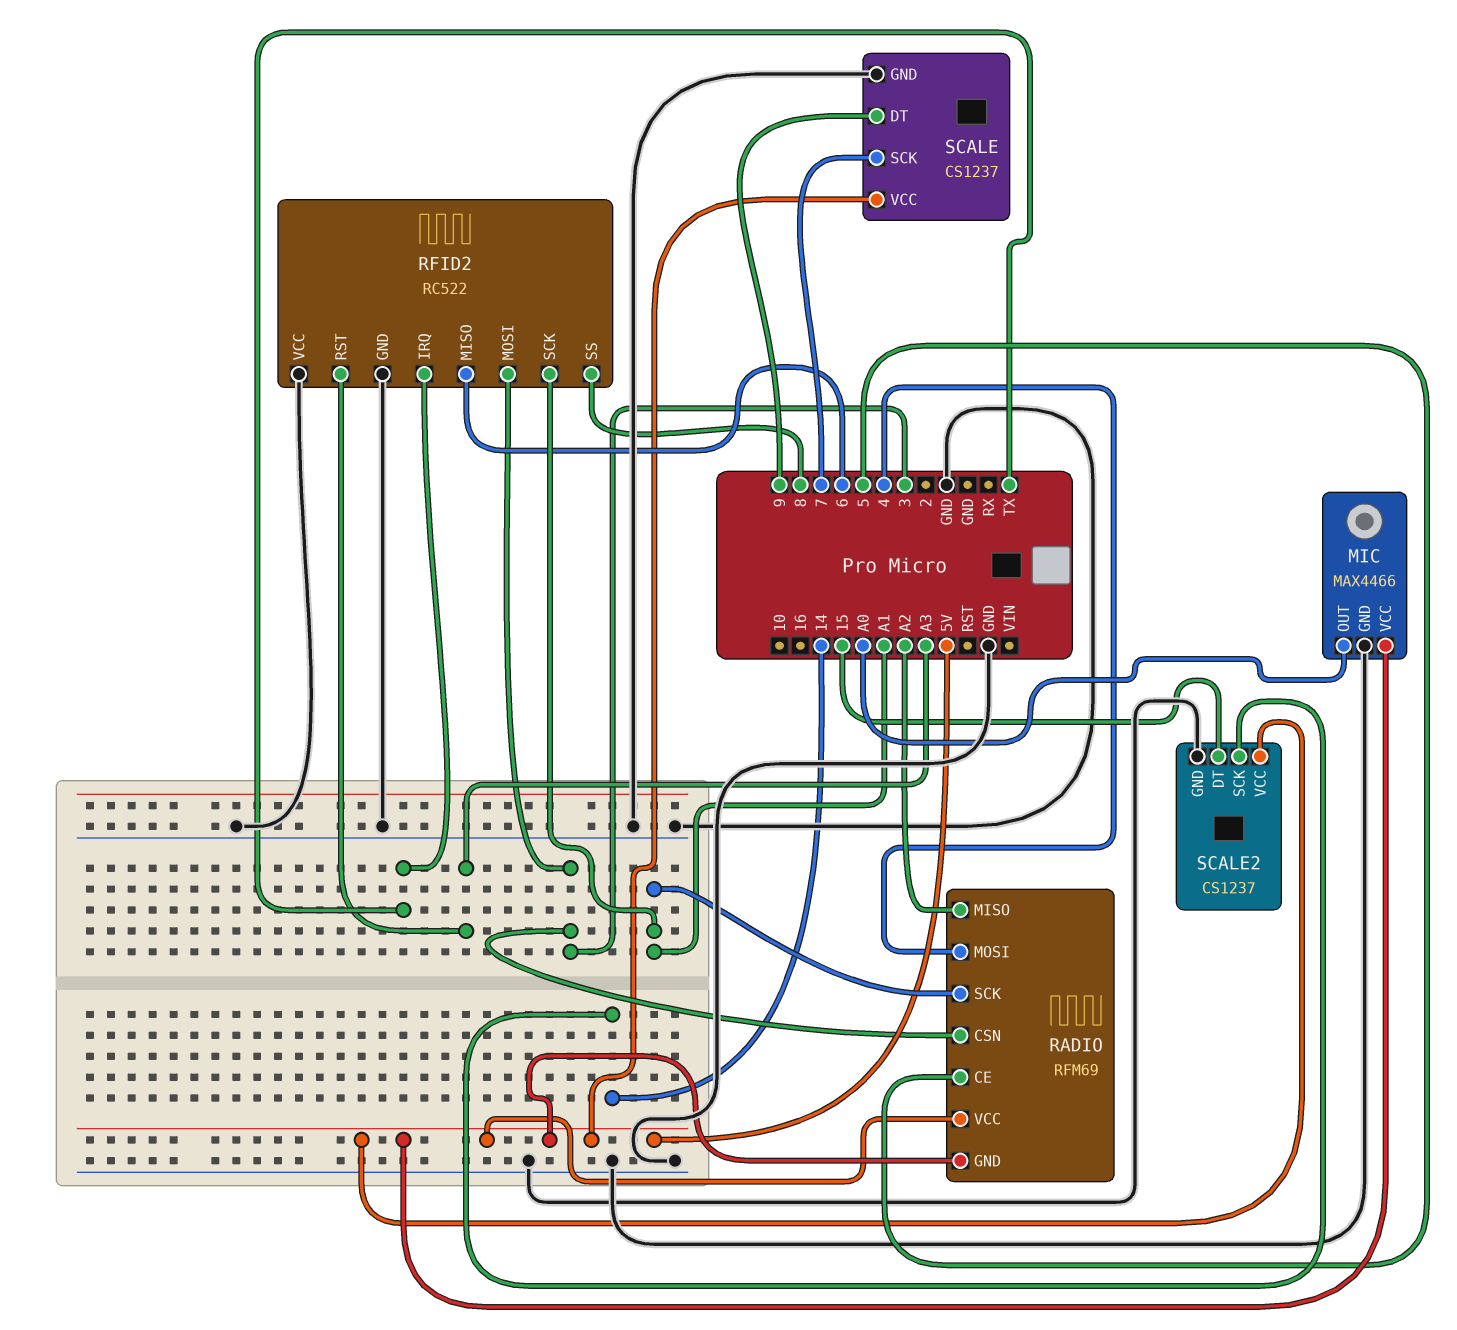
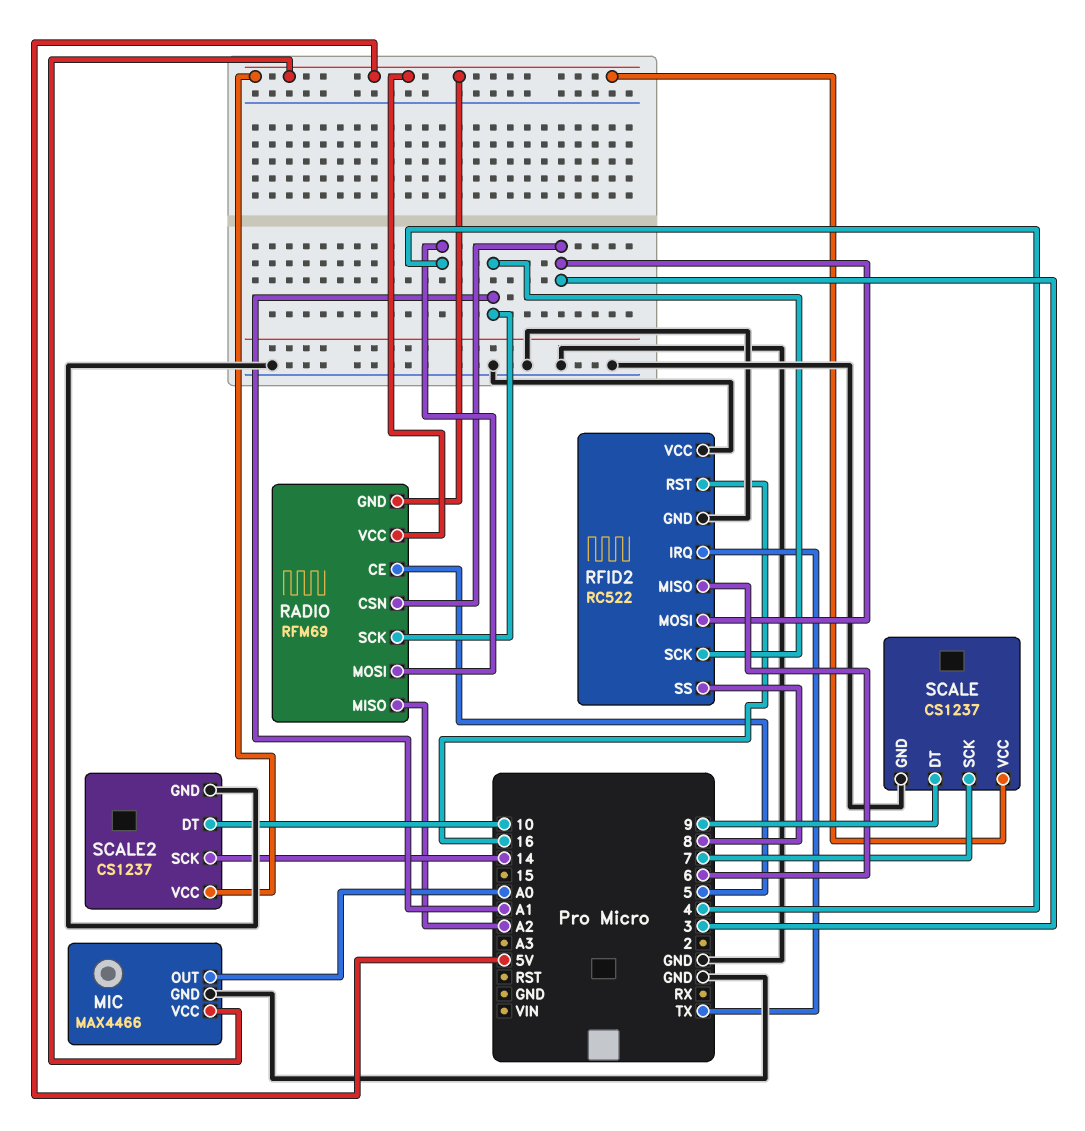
RFID2 pin RST: A3 -> 16
SCALE2 pin DT: 15 -> 10

